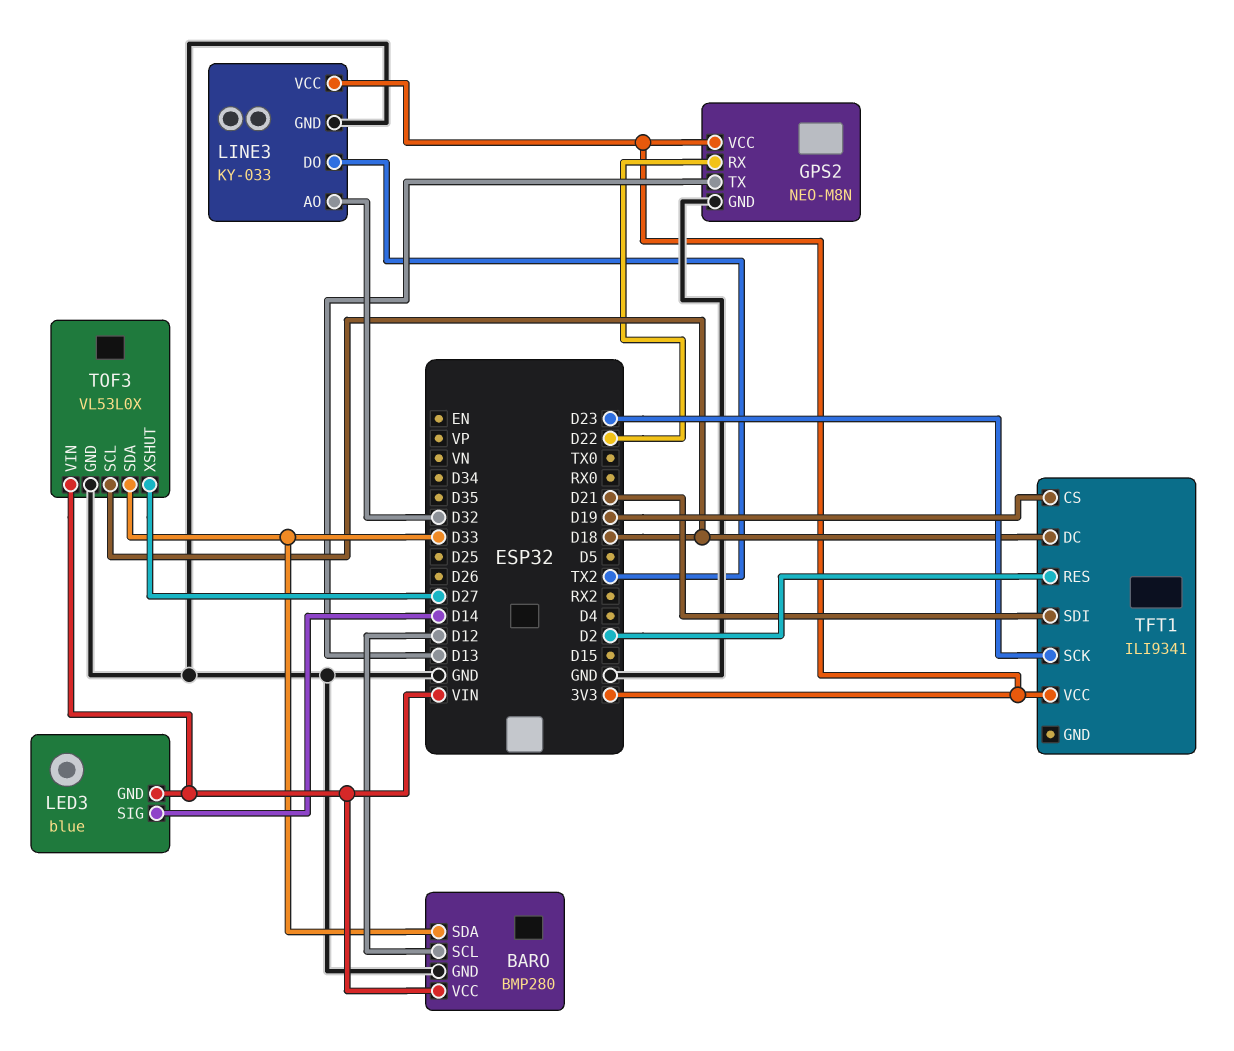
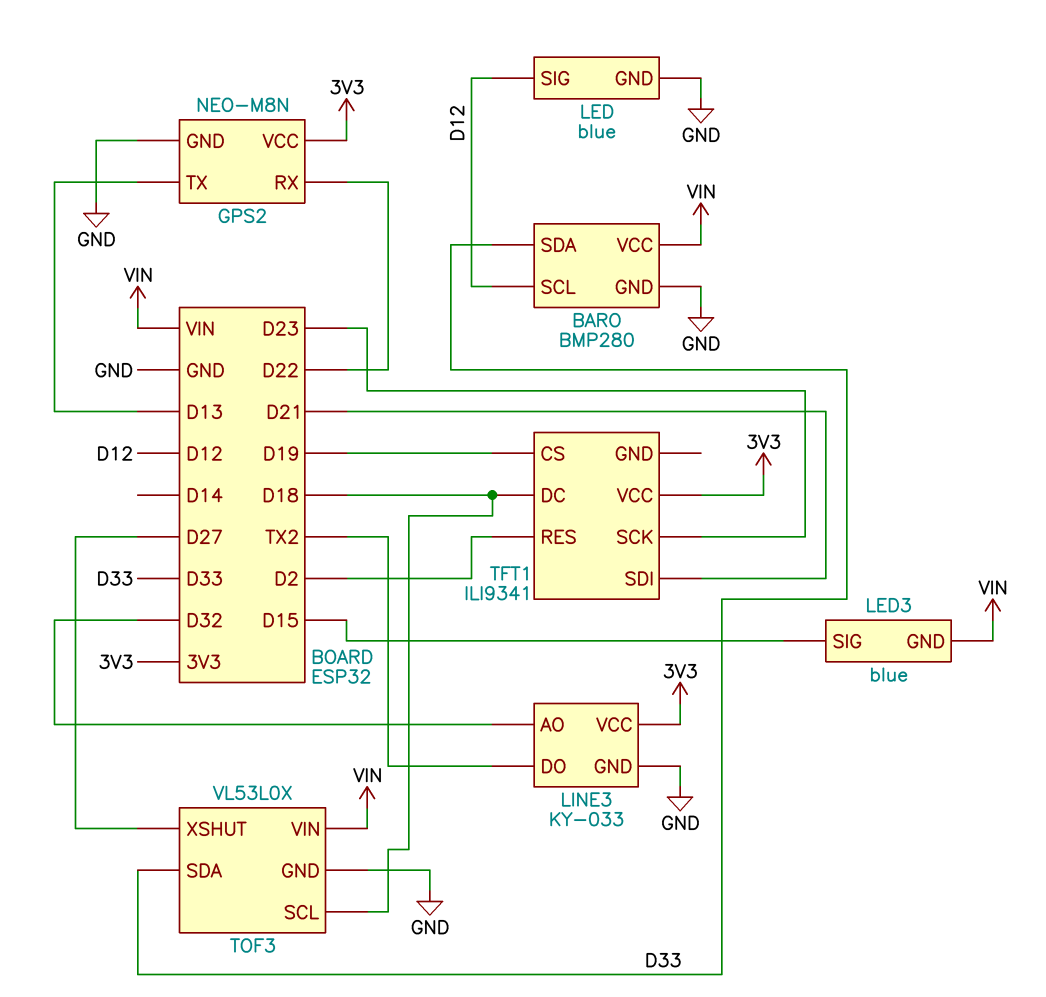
LED: none -> blue
LED pin GND: none -> GND
LED pin SIG: none -> D12
LED3 pin SIG: D14 -> D15

